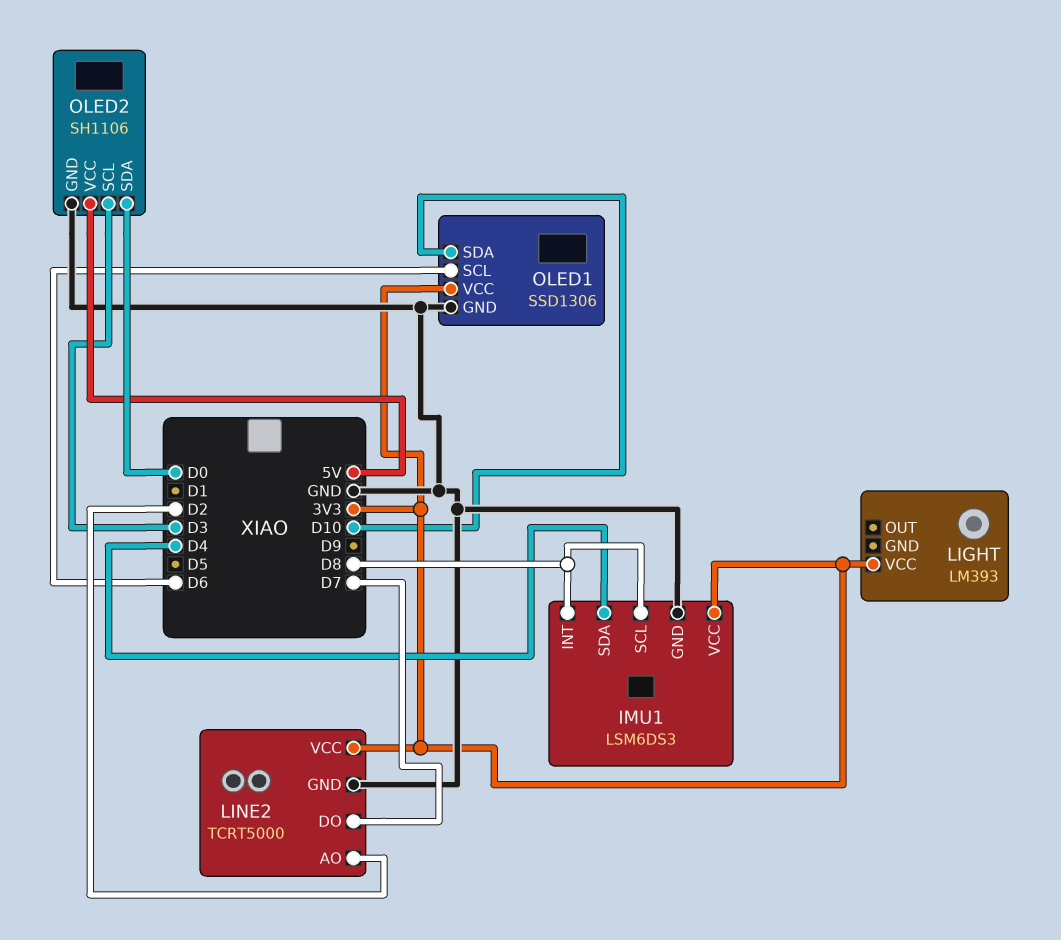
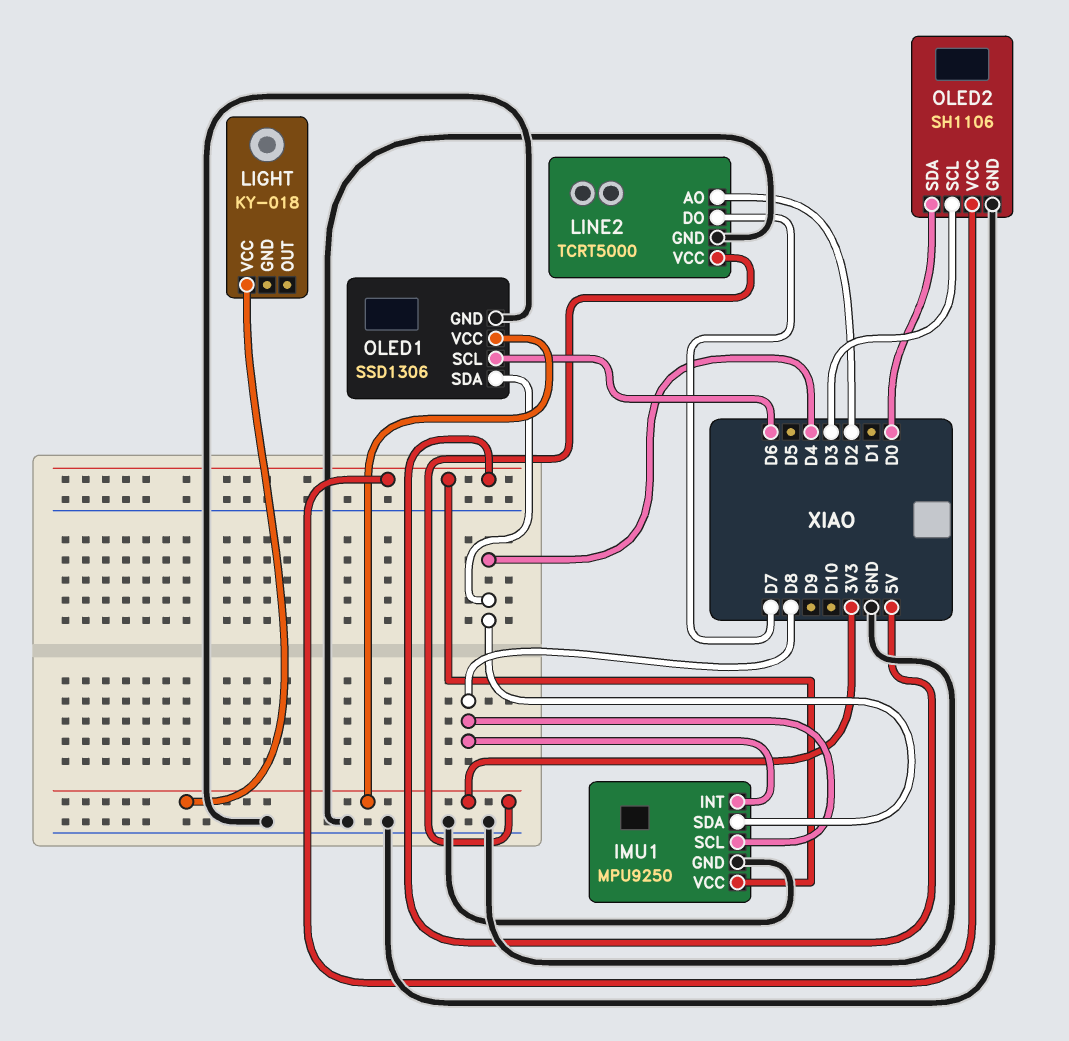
IMU1: LSM6DS3 -> MPU9250
IMU1 pin VCC: 3V3 -> 5V
LIGHT: LM393 -> KY-018
OLED1 pin SDA: D10 -> D4

